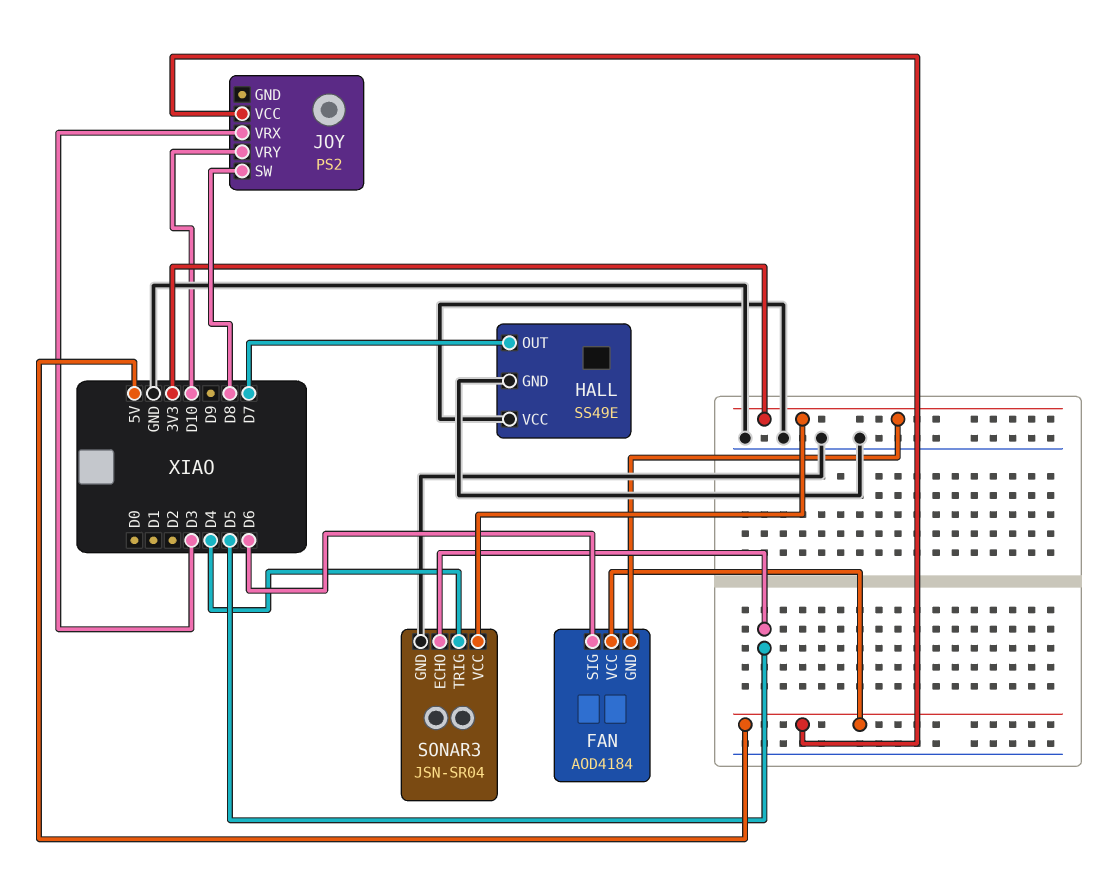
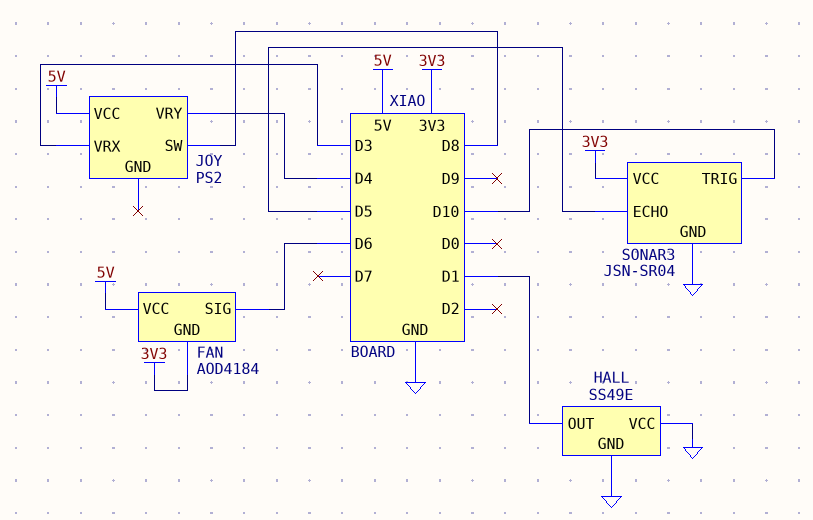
HALL pin OUT: D7 -> D1
JOY pin VRY: D10 -> D4
SONAR3 pin TRIG: D4 -> D10

